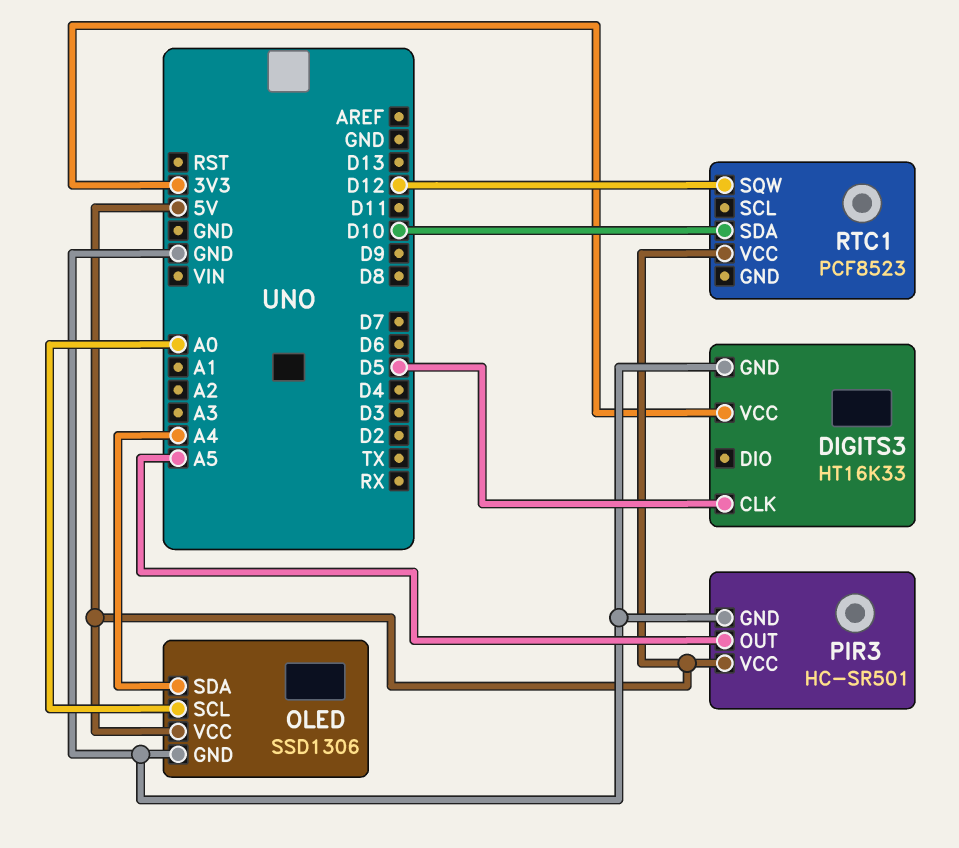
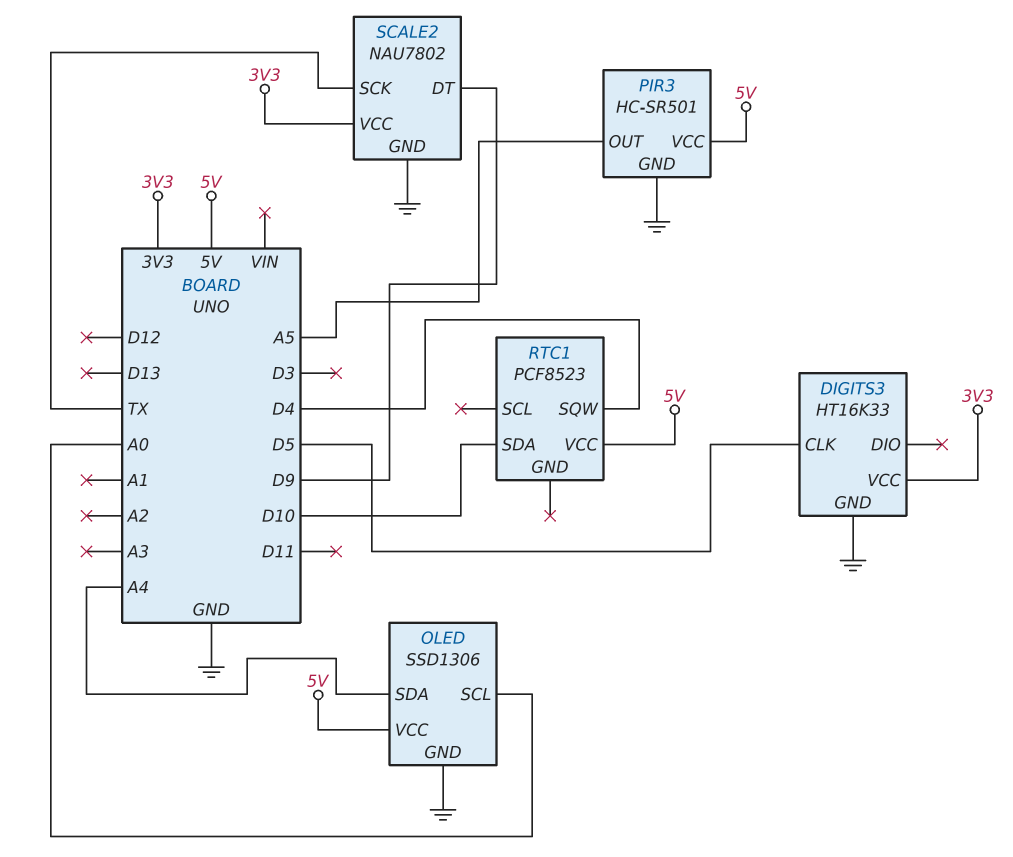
RTC1 pin SQW: D12 -> D4
SCALE2: none -> NAU7802
SCALE2 pin DT: none -> D9
SCALE2 pin GND: none -> GND
SCALE2 pin SCK: none -> TX
SCALE2 pin VCC: none -> 3V3

